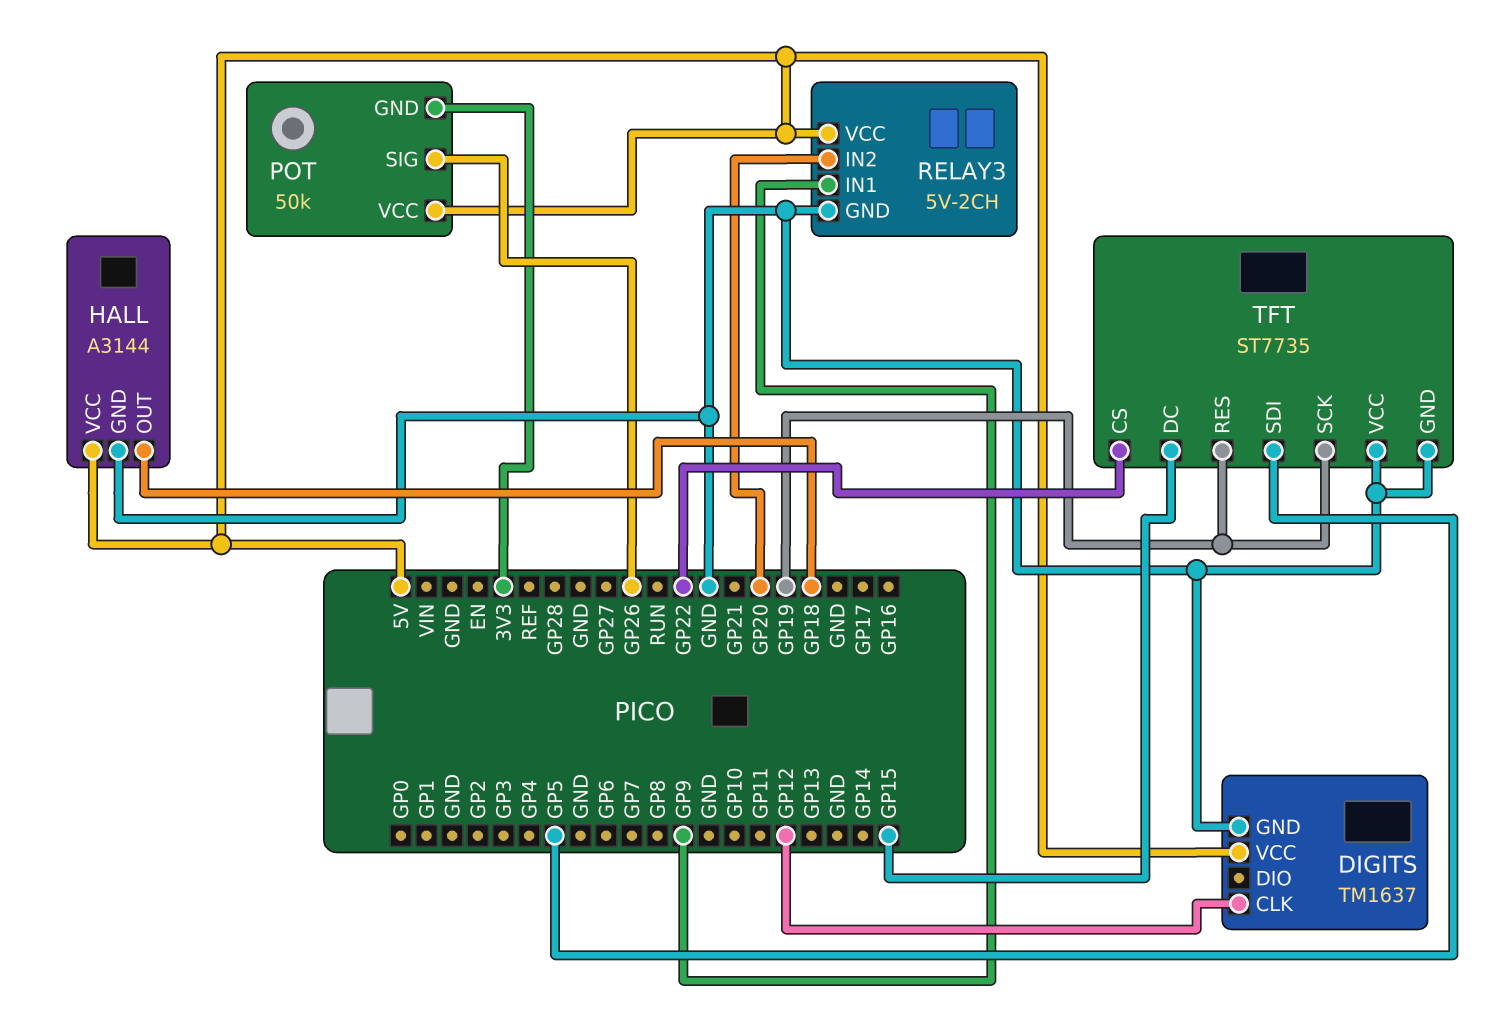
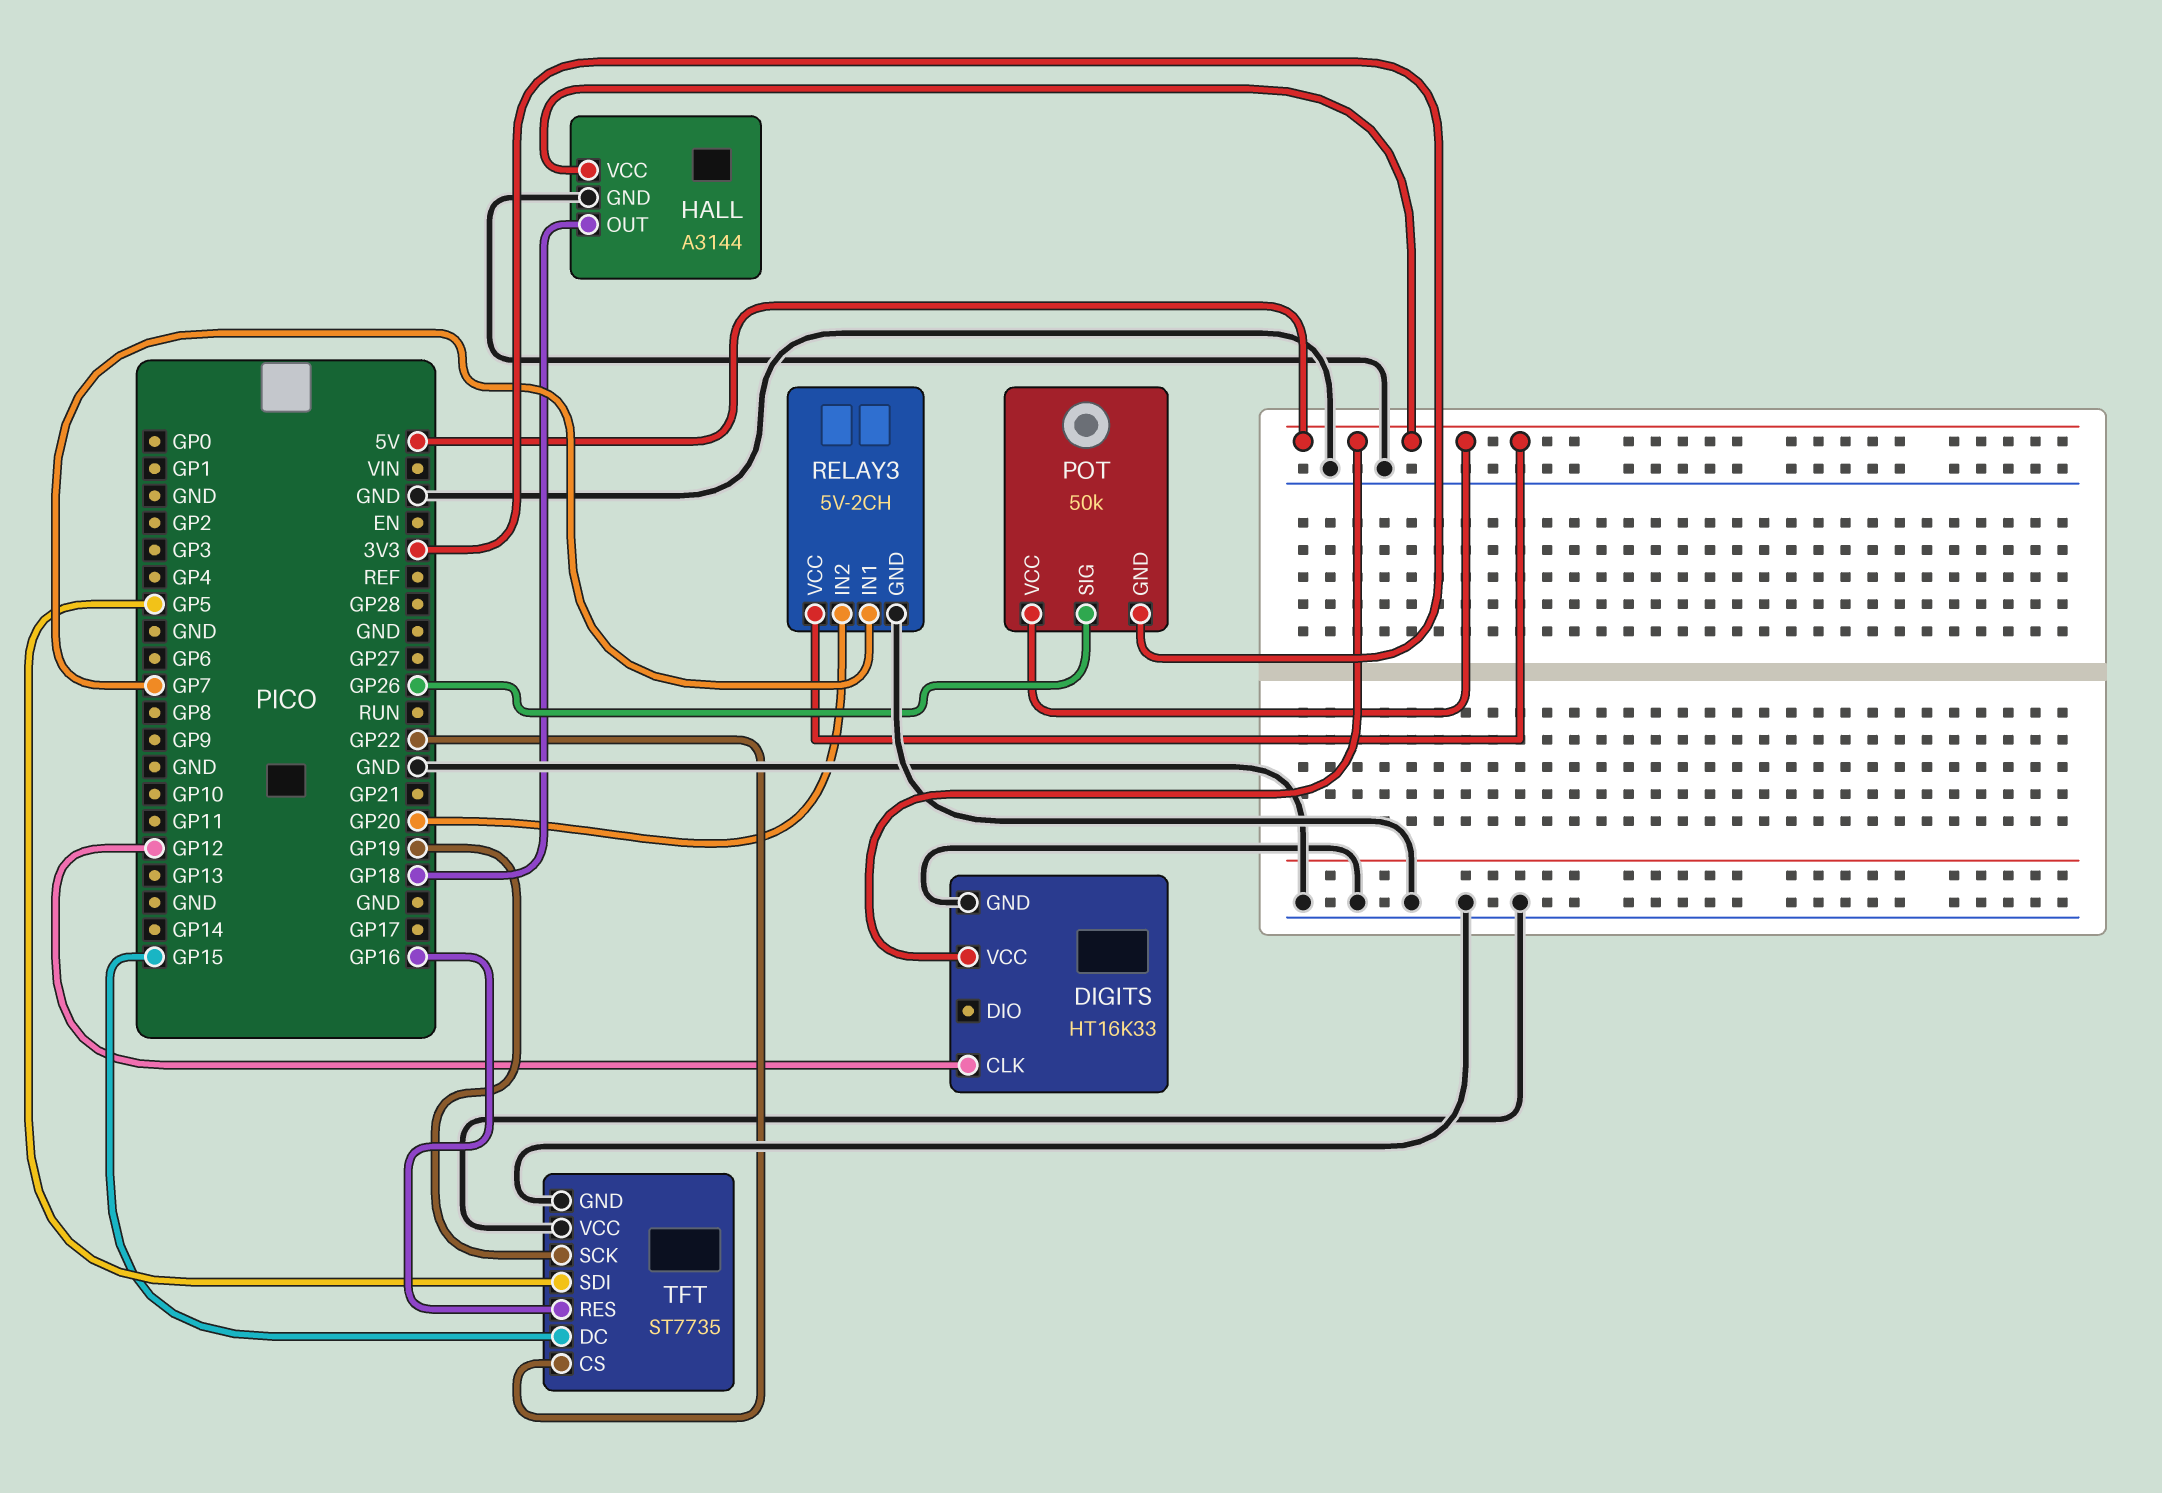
DIGITS: TM1637 -> HT16K33
RELAY3 pin IN1: GP9 -> GP7
TFT pin RES: GP19 -> GP16

